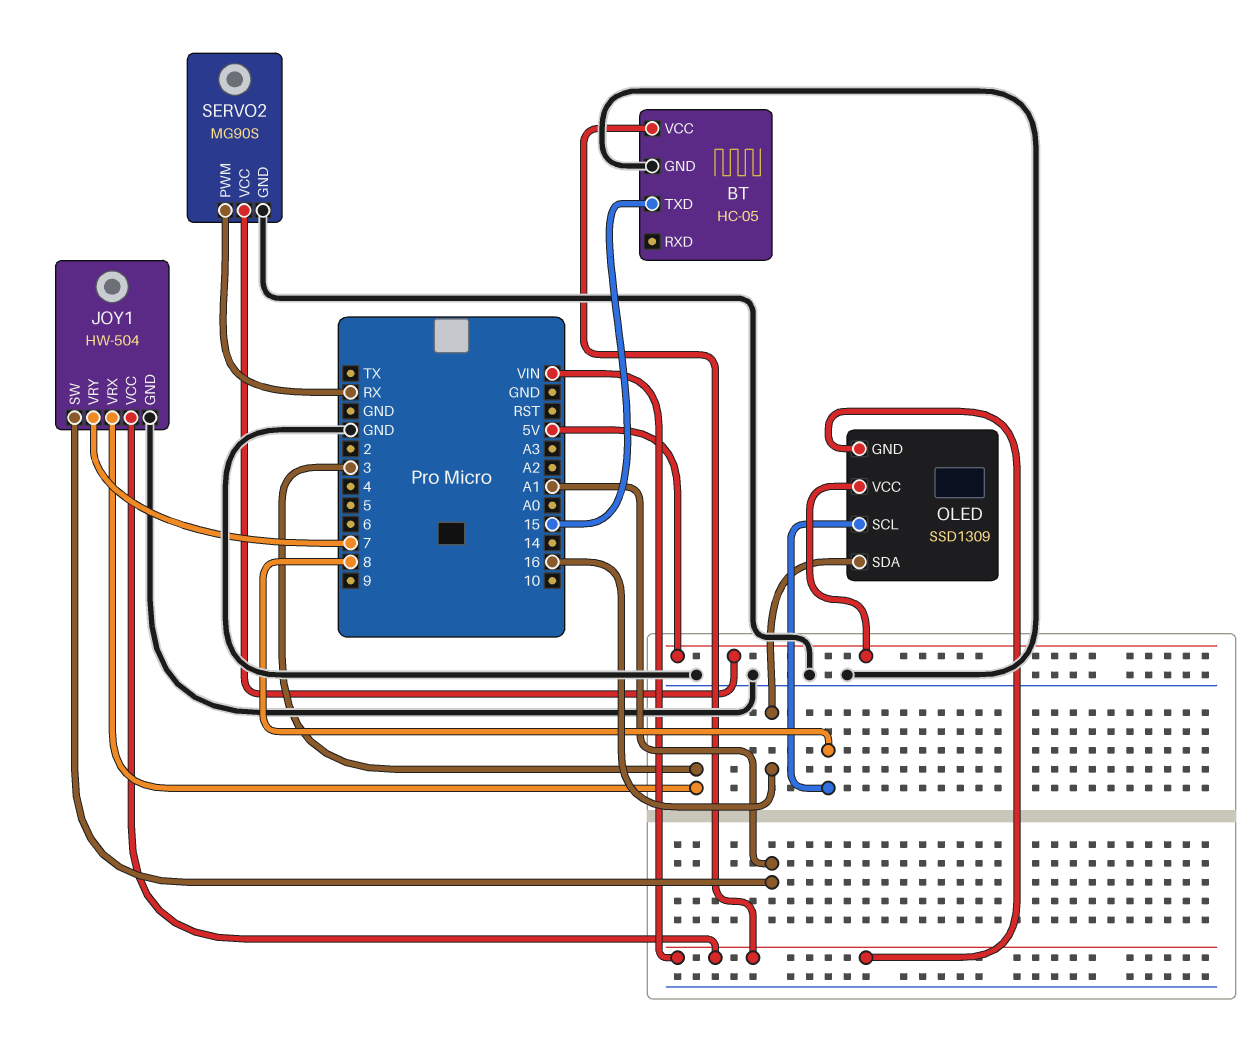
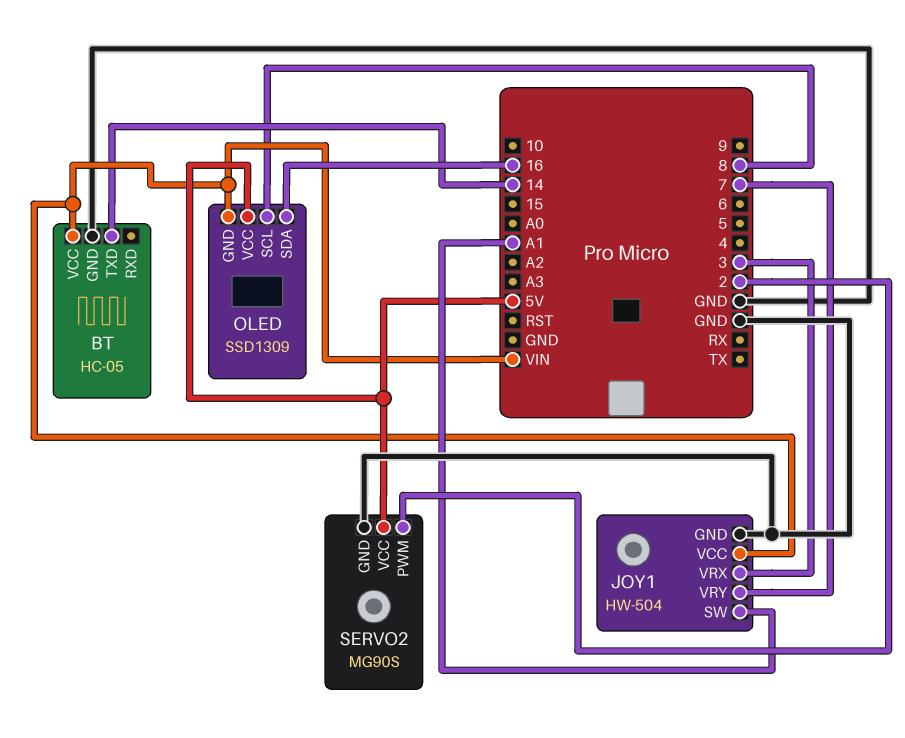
BT pin TXD: 15 -> 14
SERVO2 pin PWM: RX -> 2

